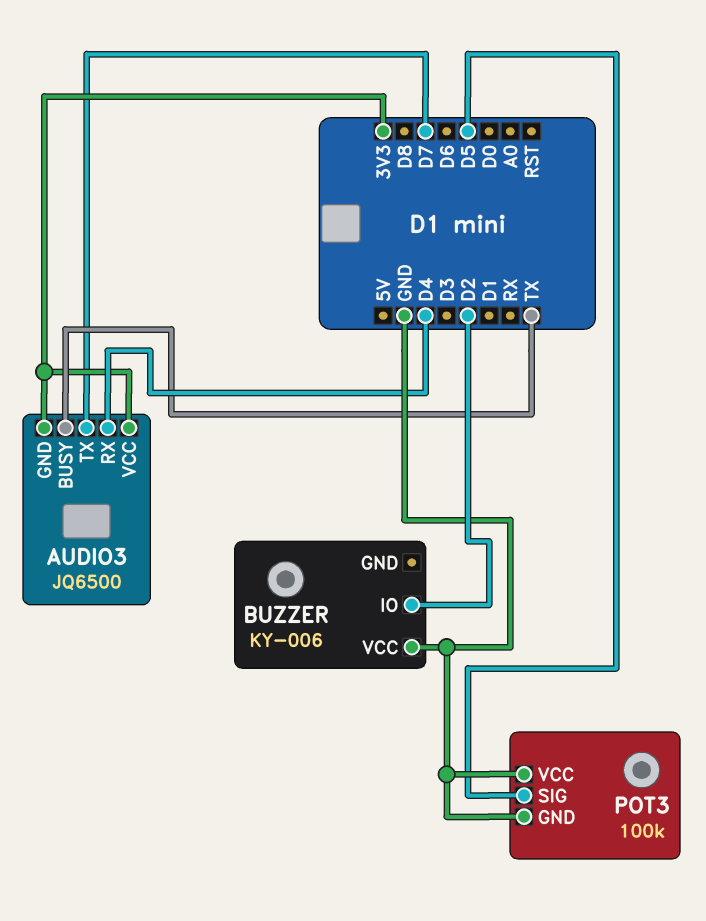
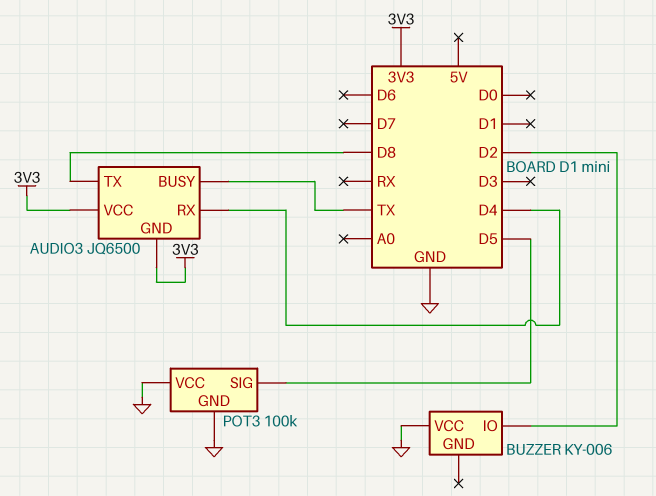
AUDIO3 pin TX: D7 -> D8

